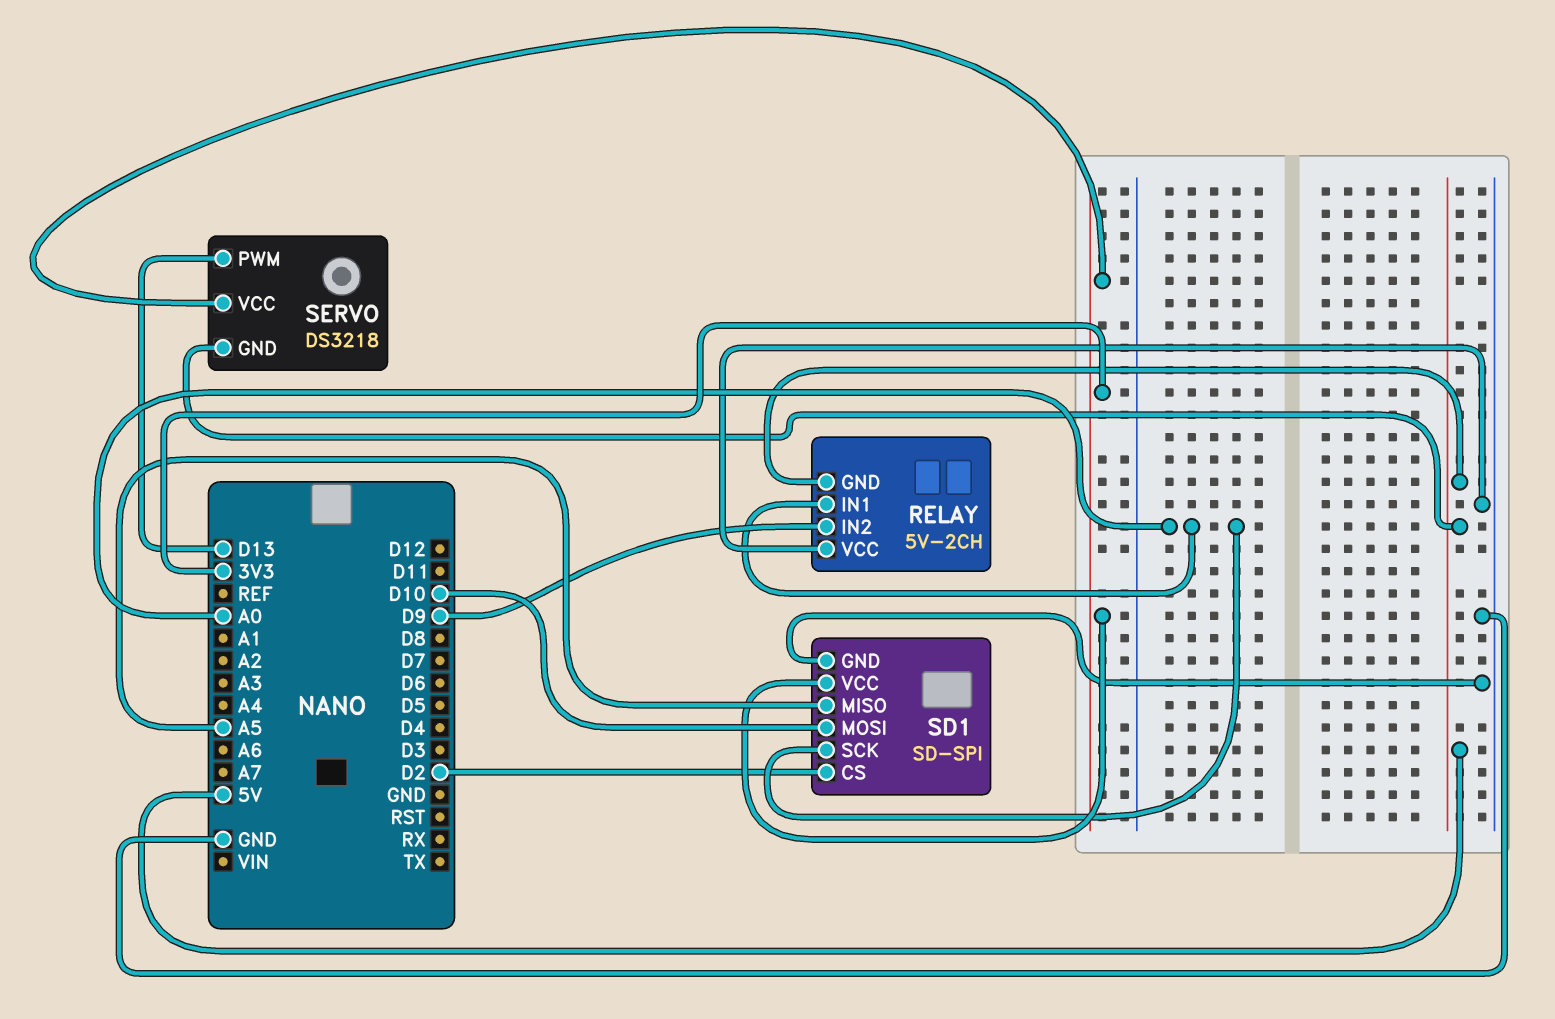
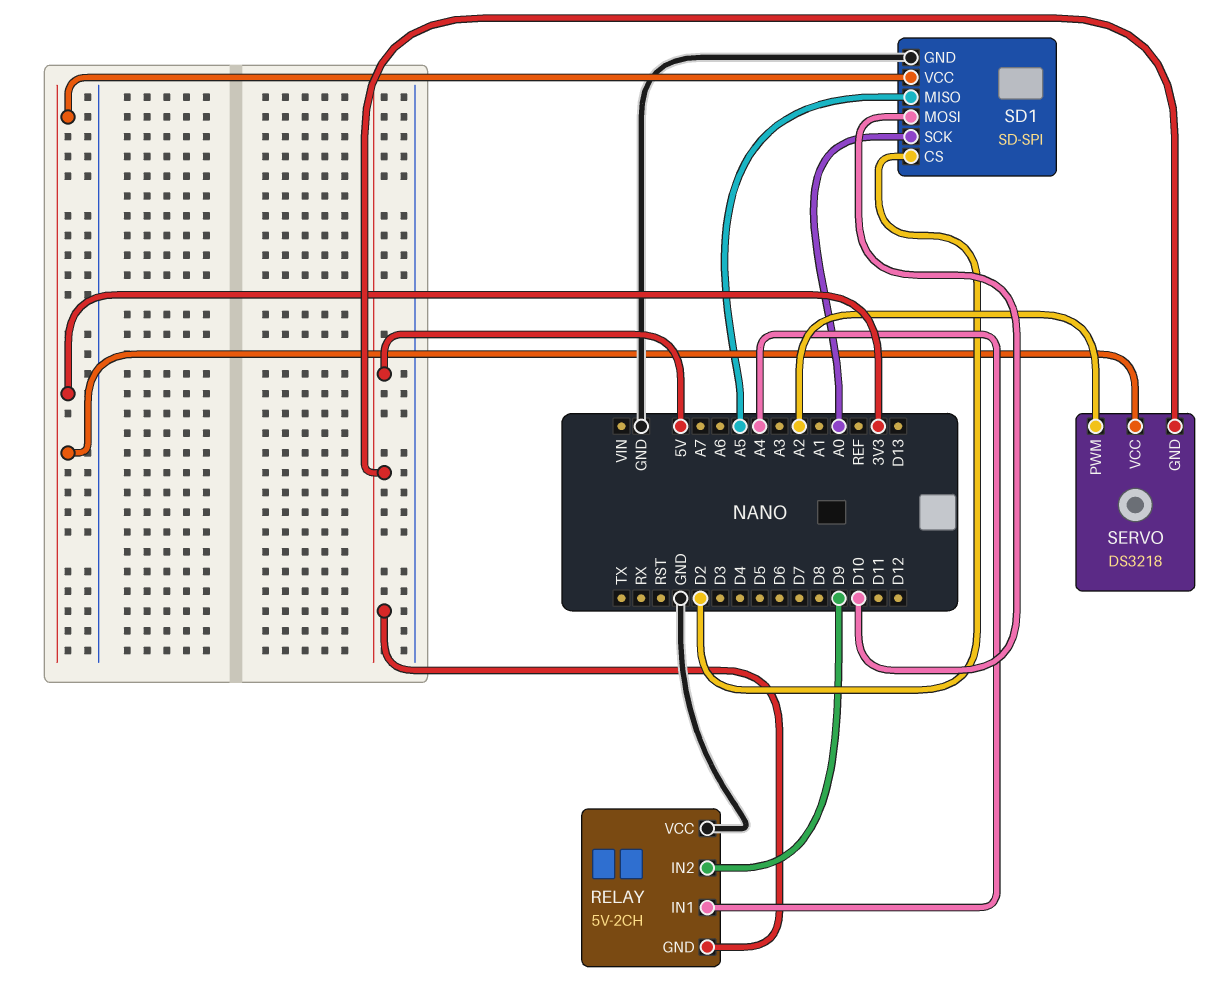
RELAY pin IN1: A0 -> A4
SERVO pin PWM: D13 -> A2

